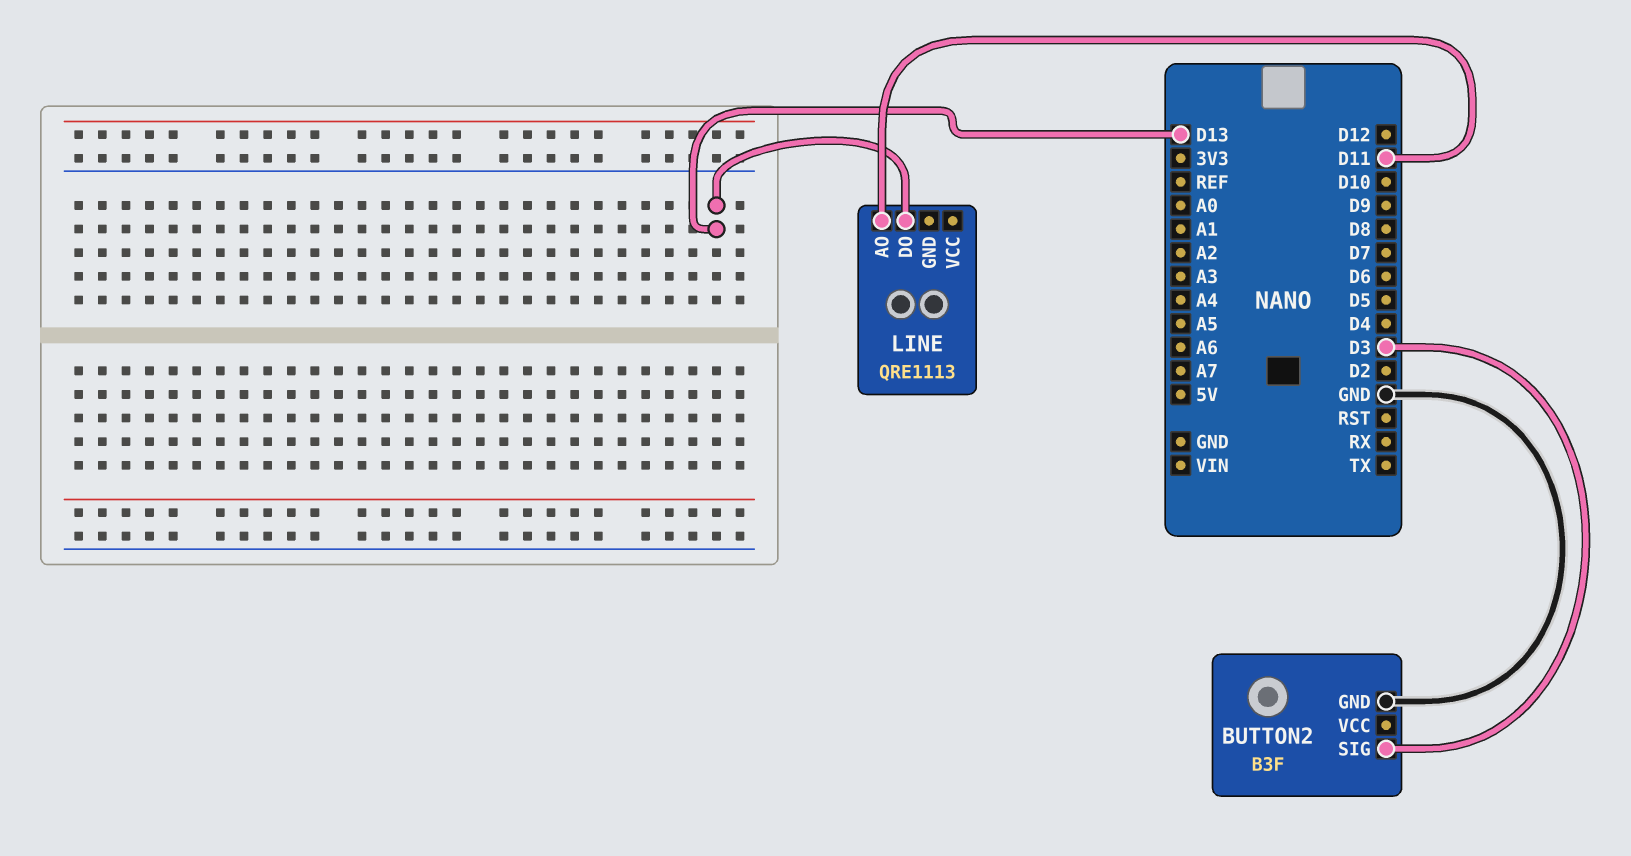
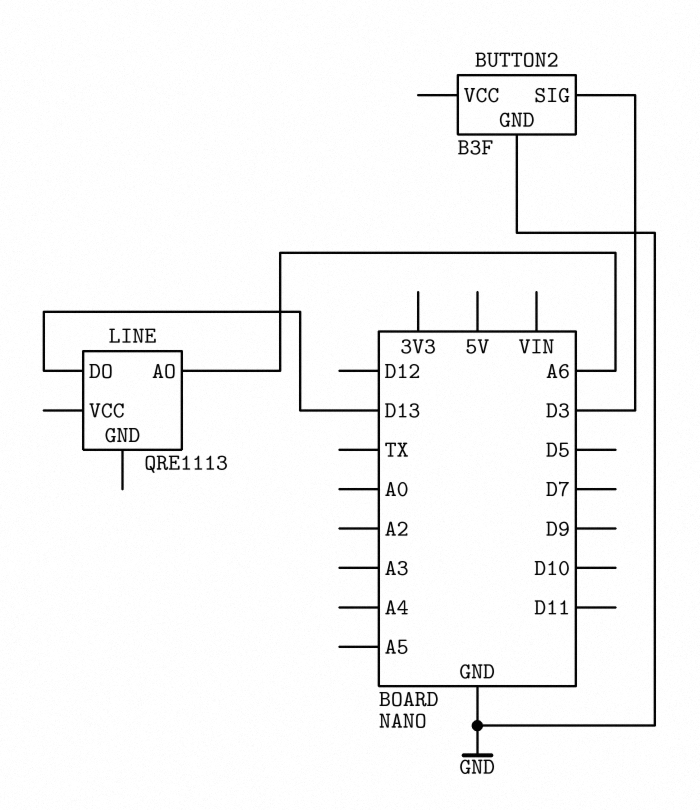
LINE pin AO: D11 -> A6

